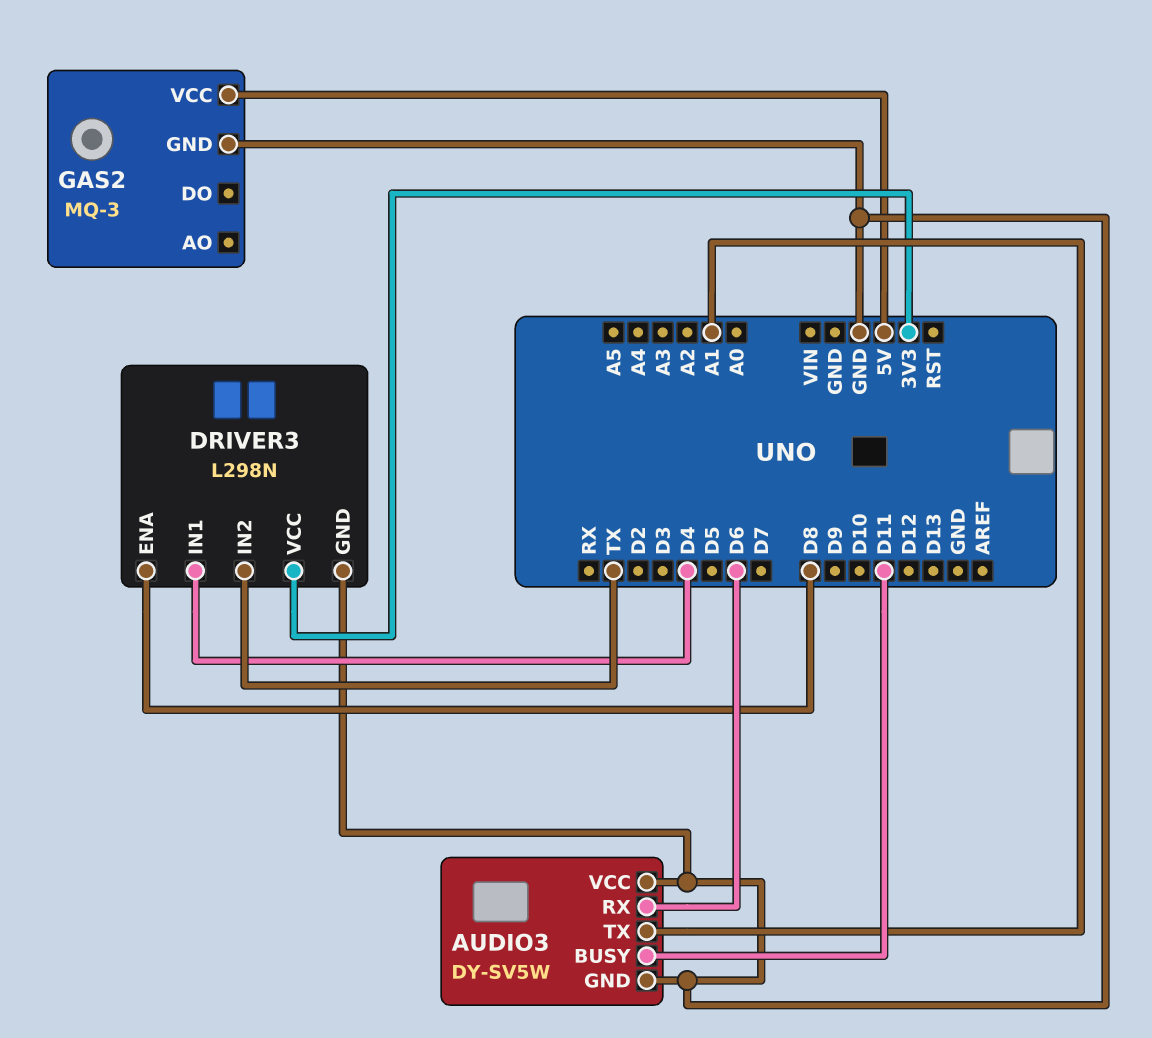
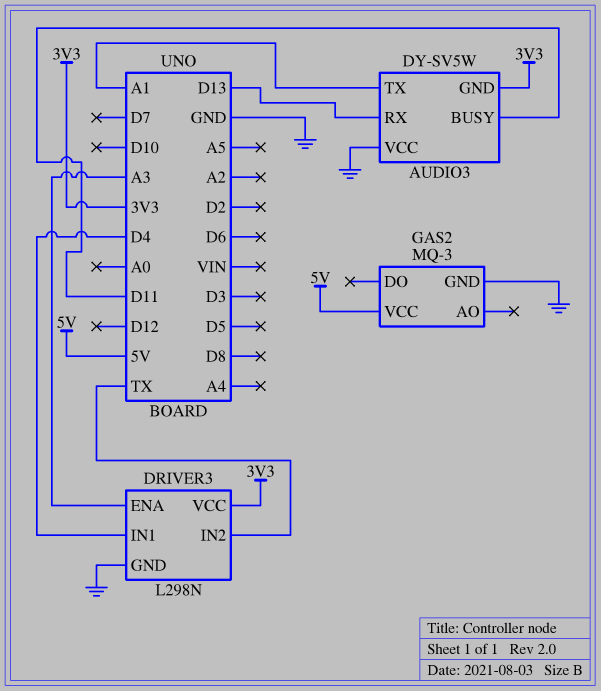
AUDIO3 pin GND: GND -> 3V3
AUDIO3 pin RX: D6 -> D13
DRIVER3 pin ENA: D8 -> A3

